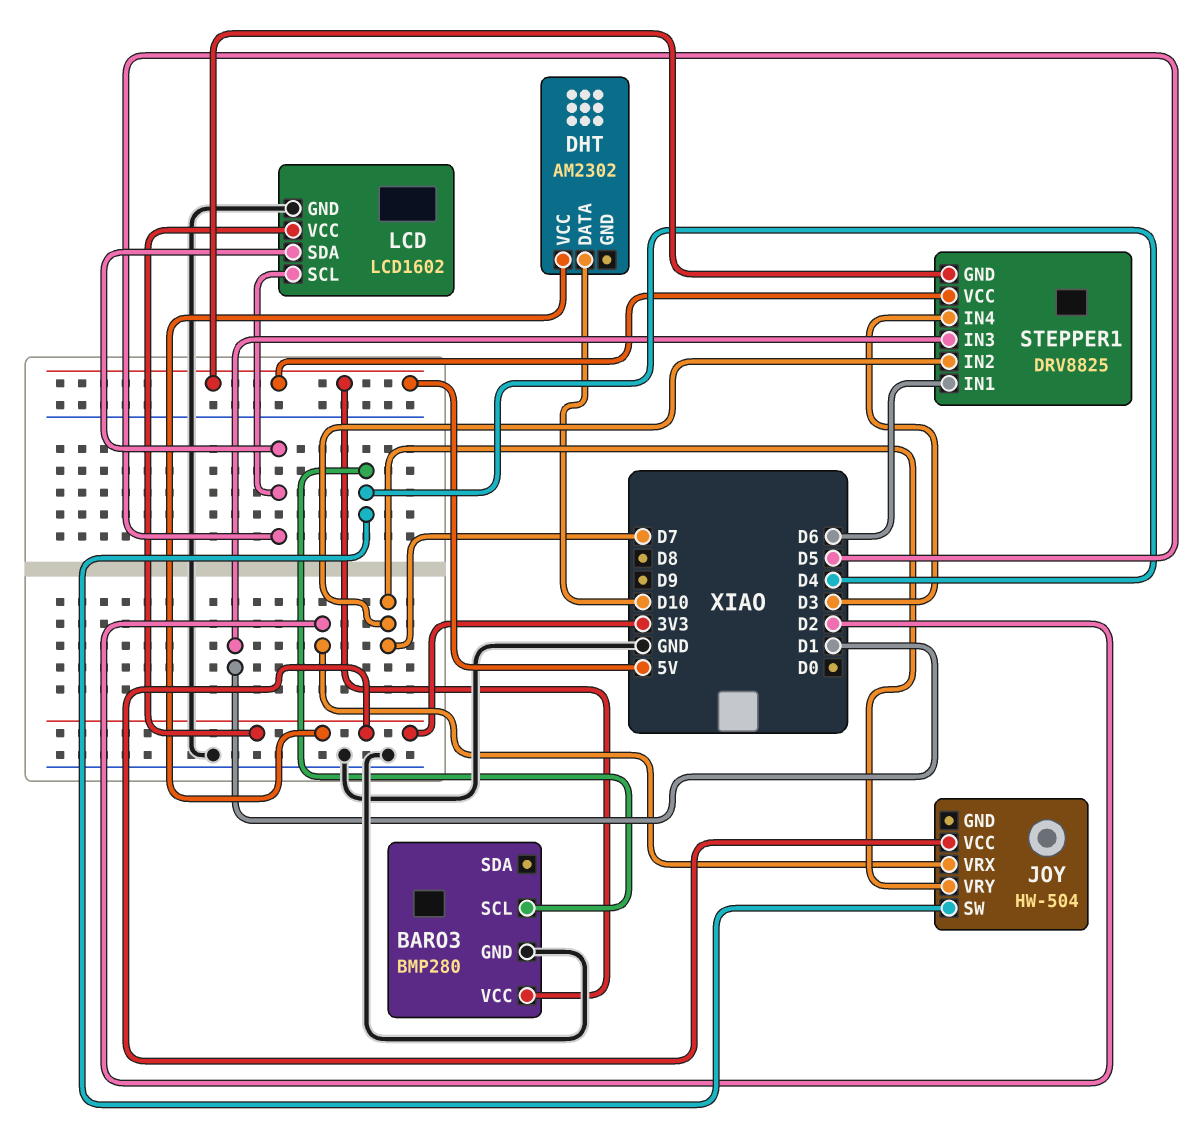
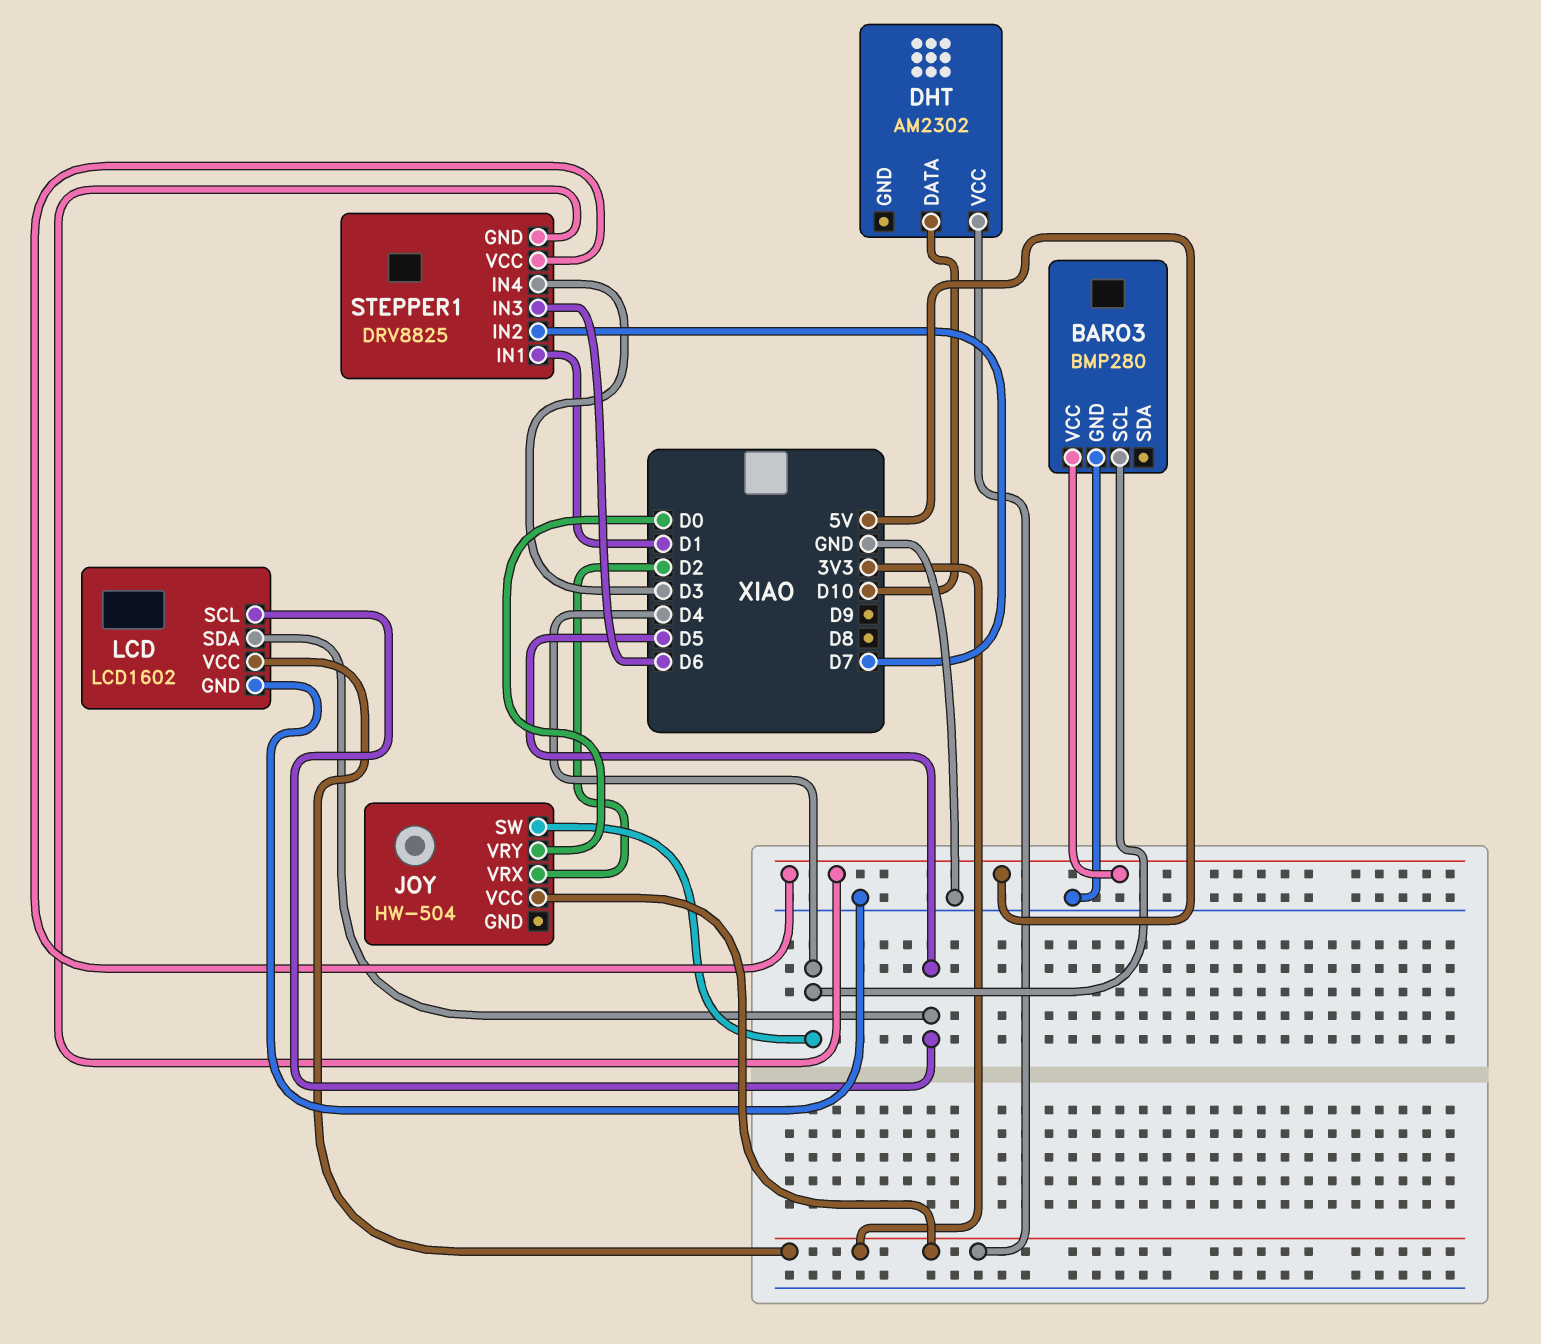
JOY pin VRY: D7 -> D0
STEPPER1 pin IN1: D6 -> D1
STEPPER1 pin IN3: D1 -> D6

